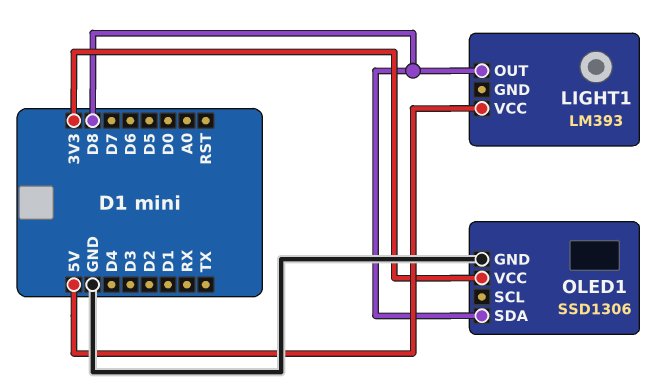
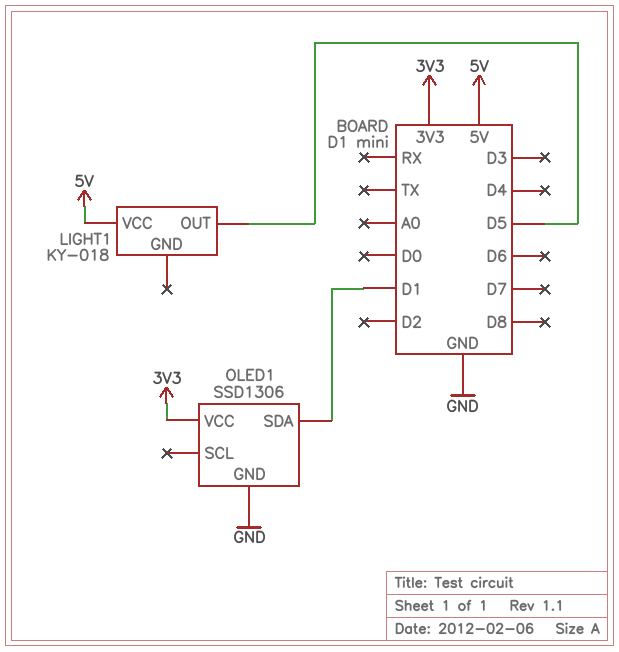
LIGHT1: LM393 -> KY-018
LIGHT1 pin OUT: D8 -> D5
OLED1 pin SDA: D8 -> D1

